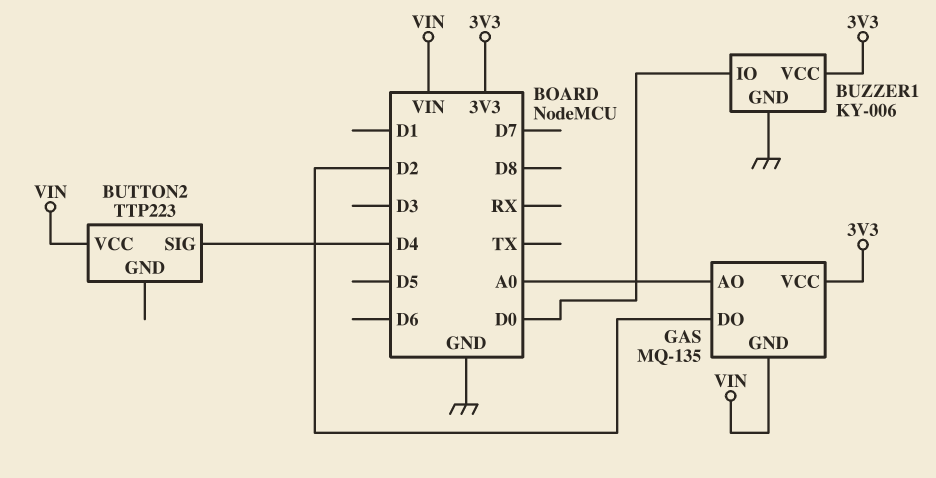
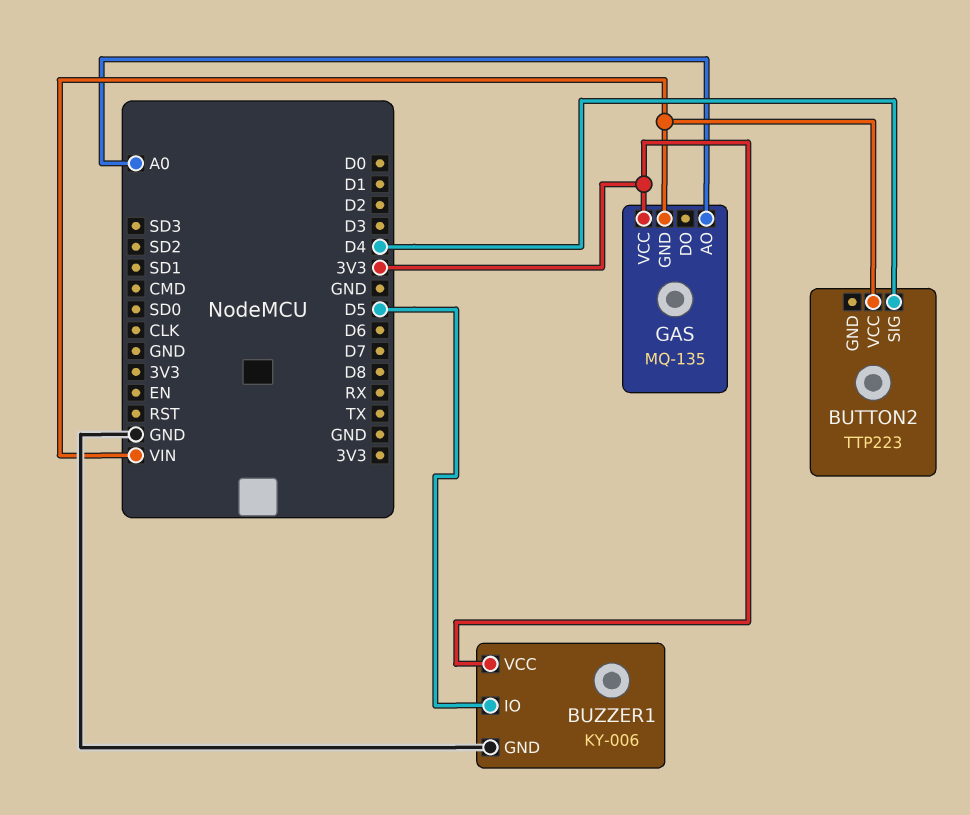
BUZZER1 pin IO: D0 -> D5
GAS pin DO: D2 -> none

